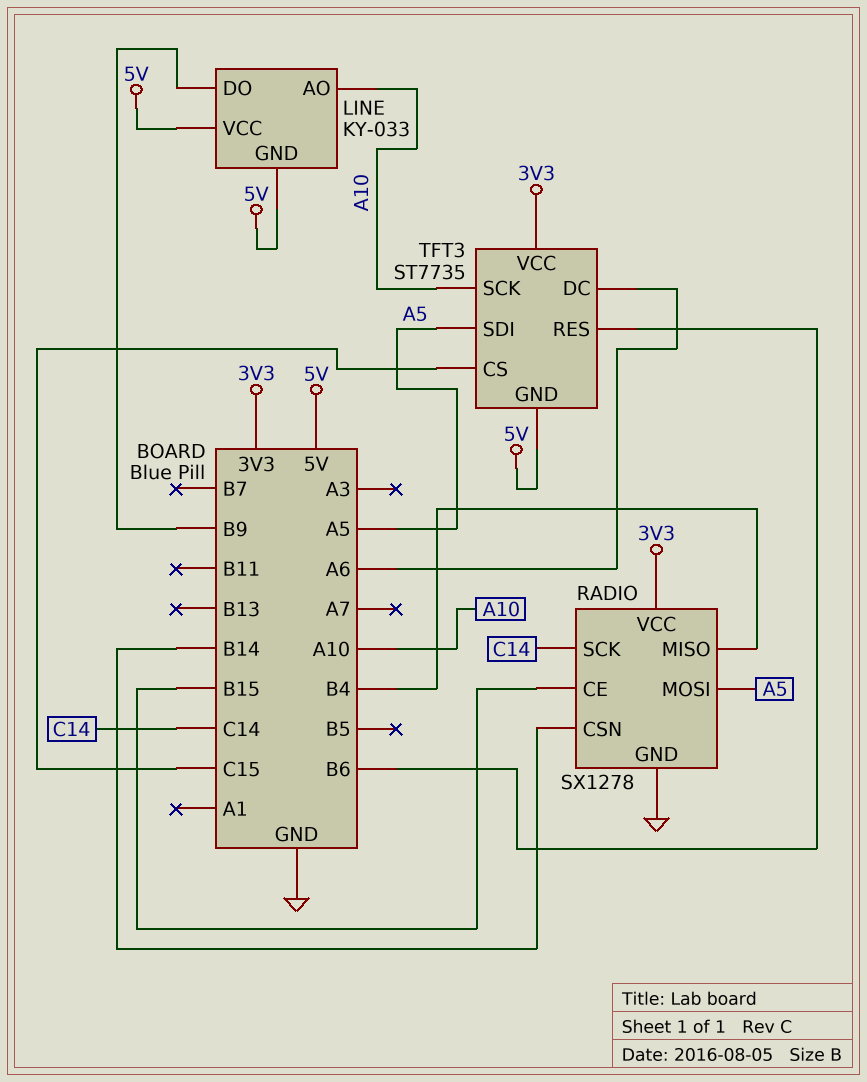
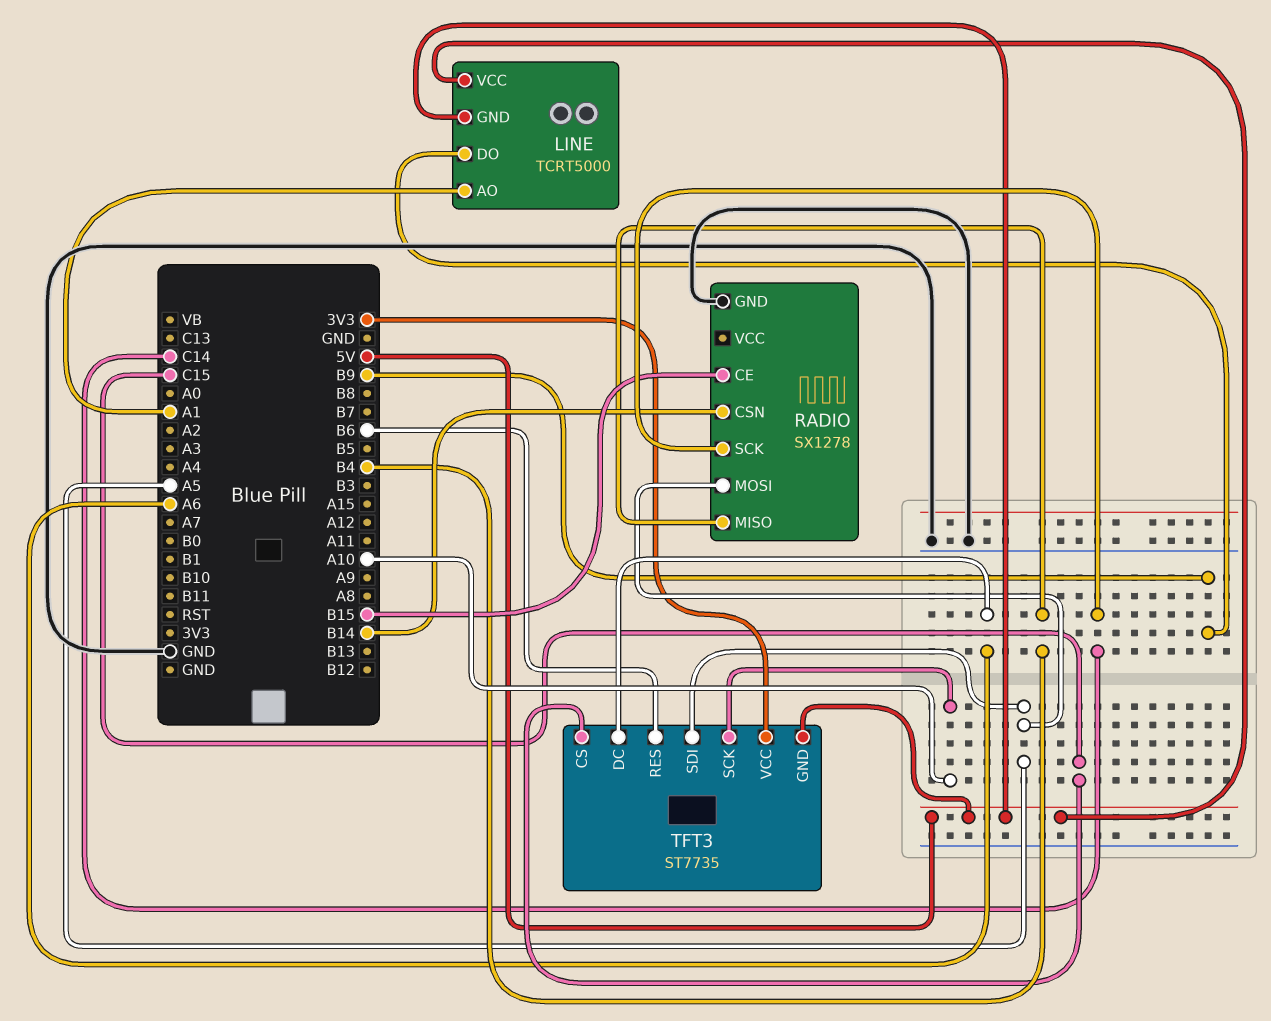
LINE: KY-033 -> TCRT5000
LINE pin AO: A10 -> A1
RADIO pin VCC: 3V3 -> none

